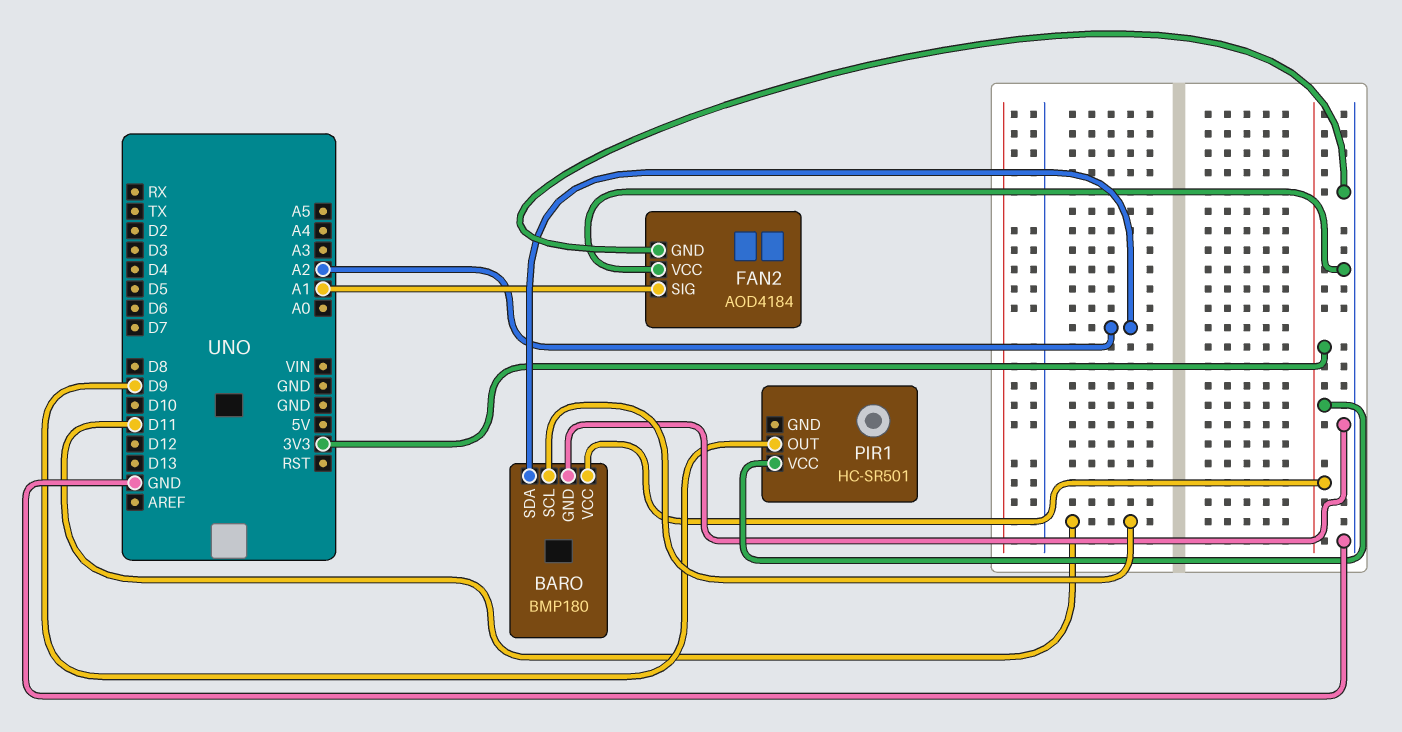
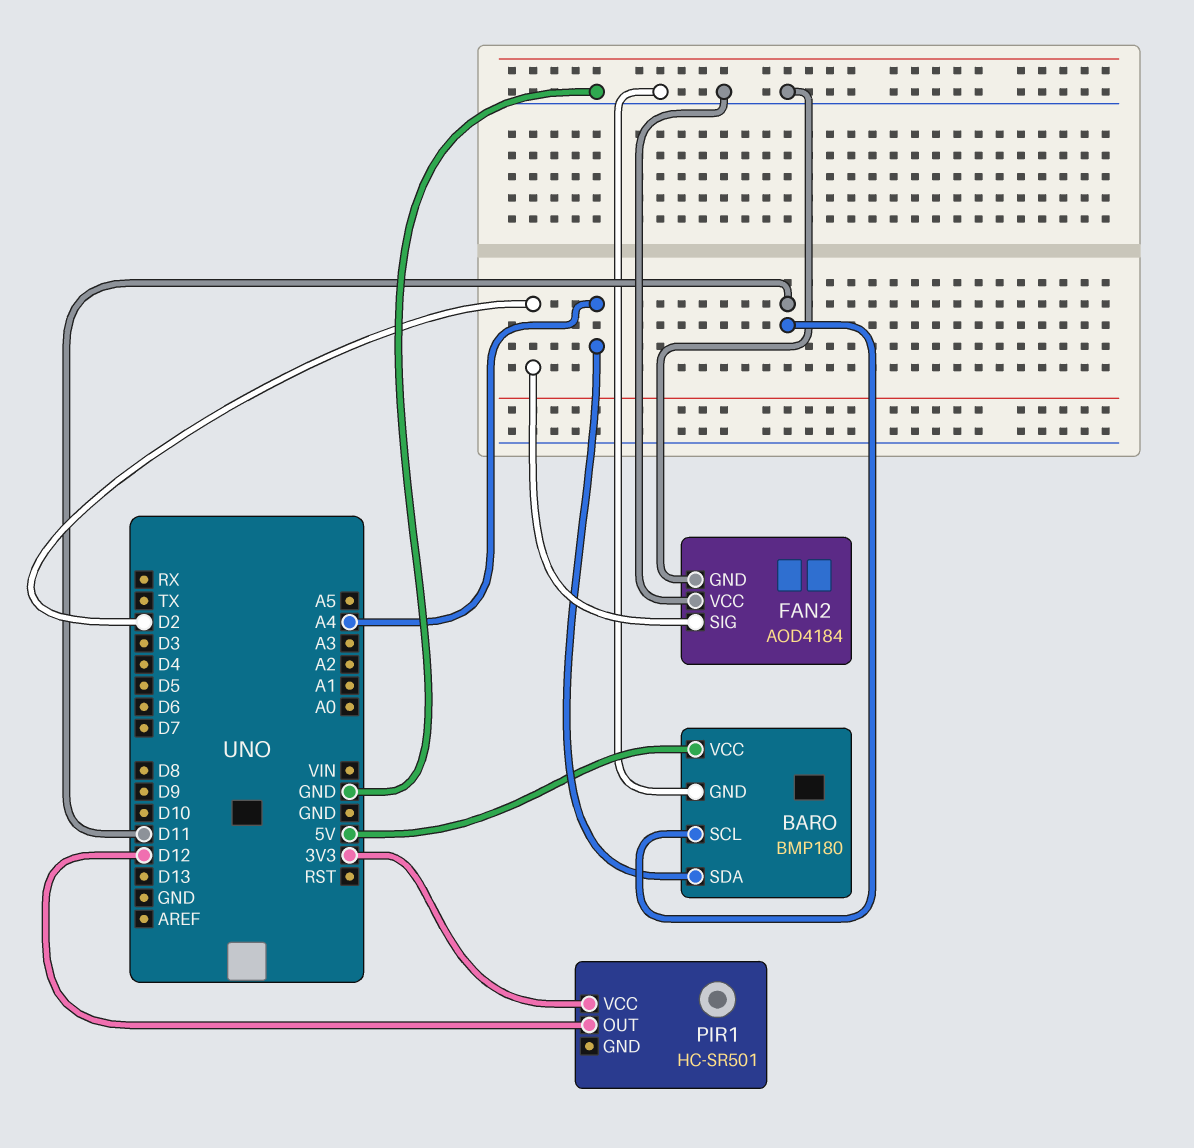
BARO pin SDA: A2 -> A4
BARO pin VCC: 3V3 -> 5V
FAN2 pin SIG: A1 -> D2
PIR1 pin OUT: D9 -> D12

